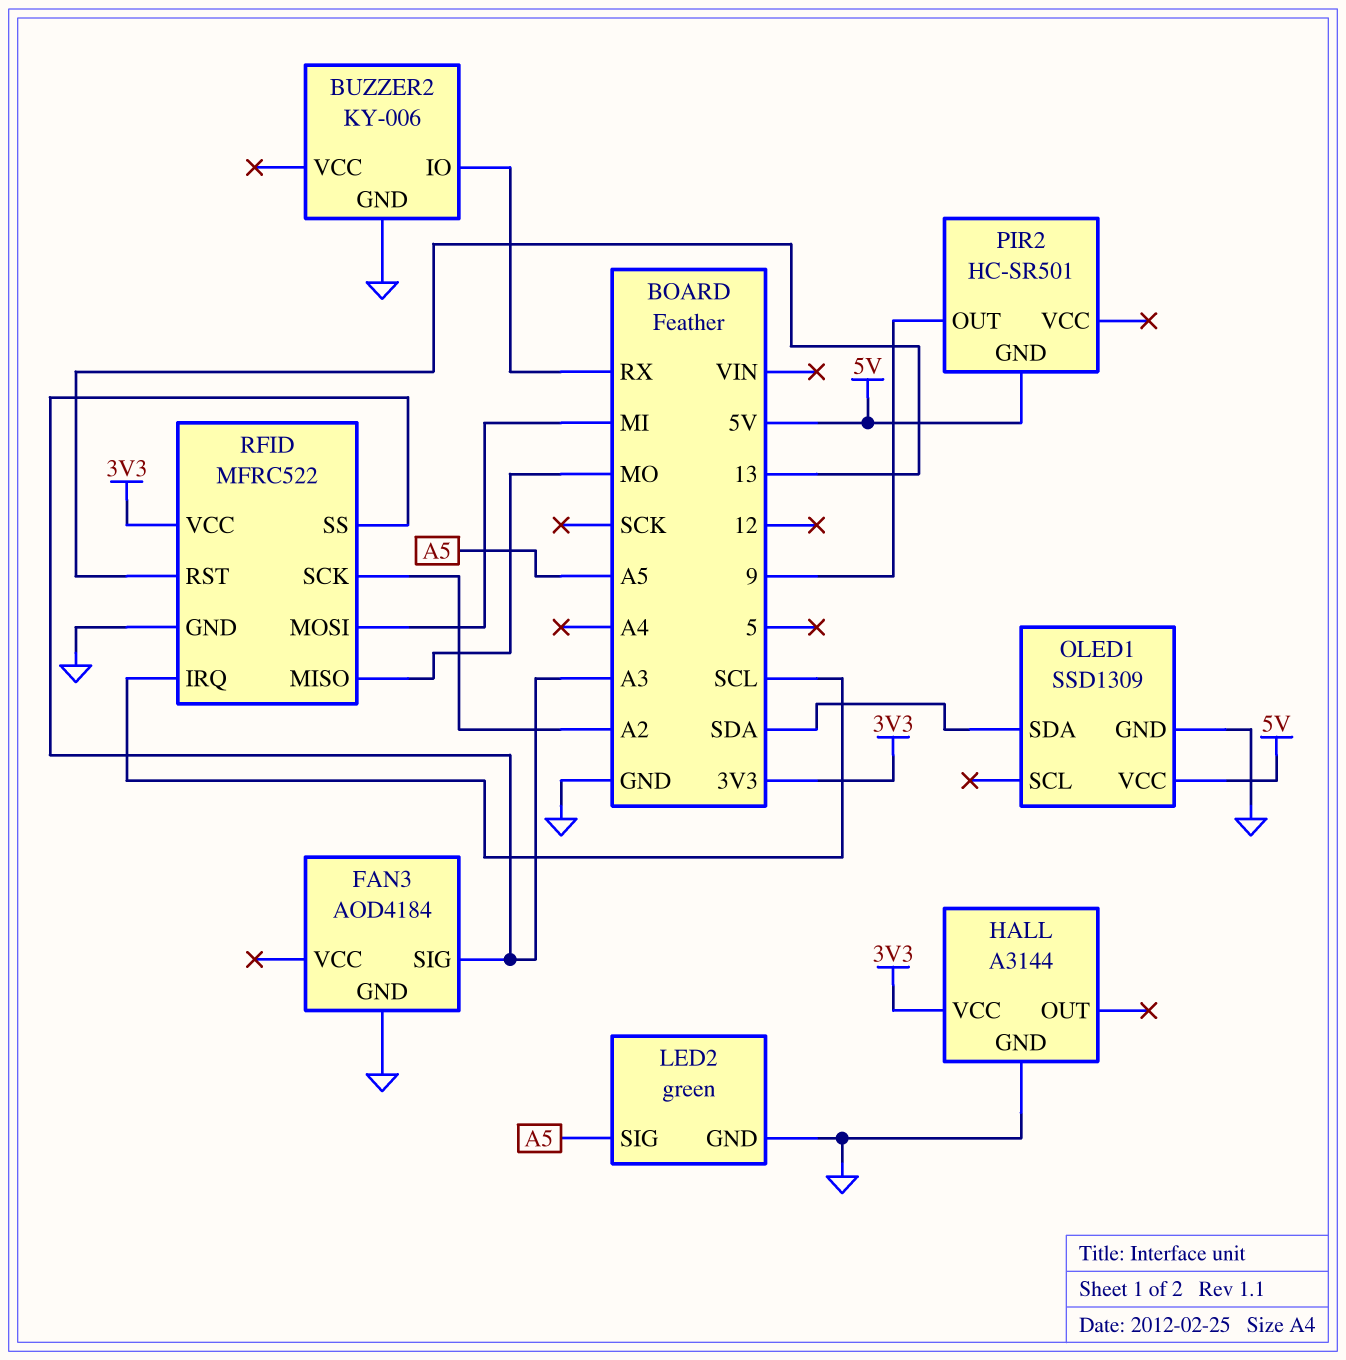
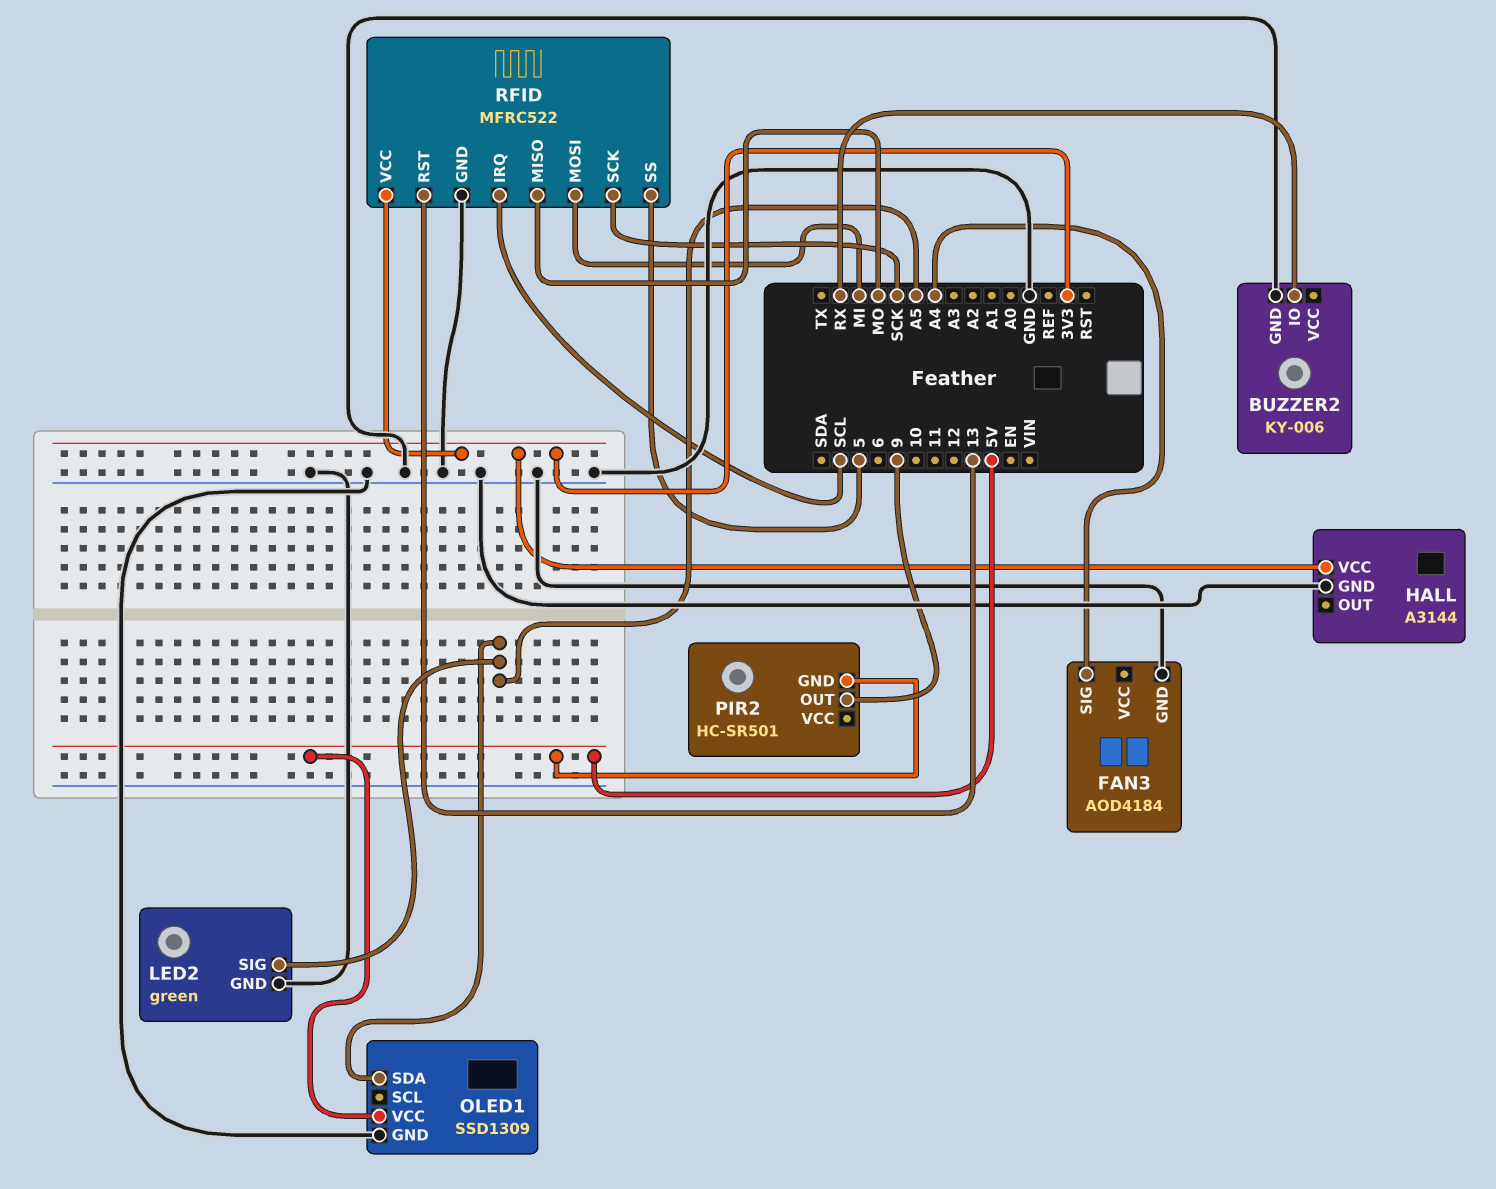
FAN3 pin SIG: A3 -> A4
OLED1 pin SDA: SDA -> A5
RFID pin SCK: A2 -> SCK
RFID pin SS: A3 -> 5

